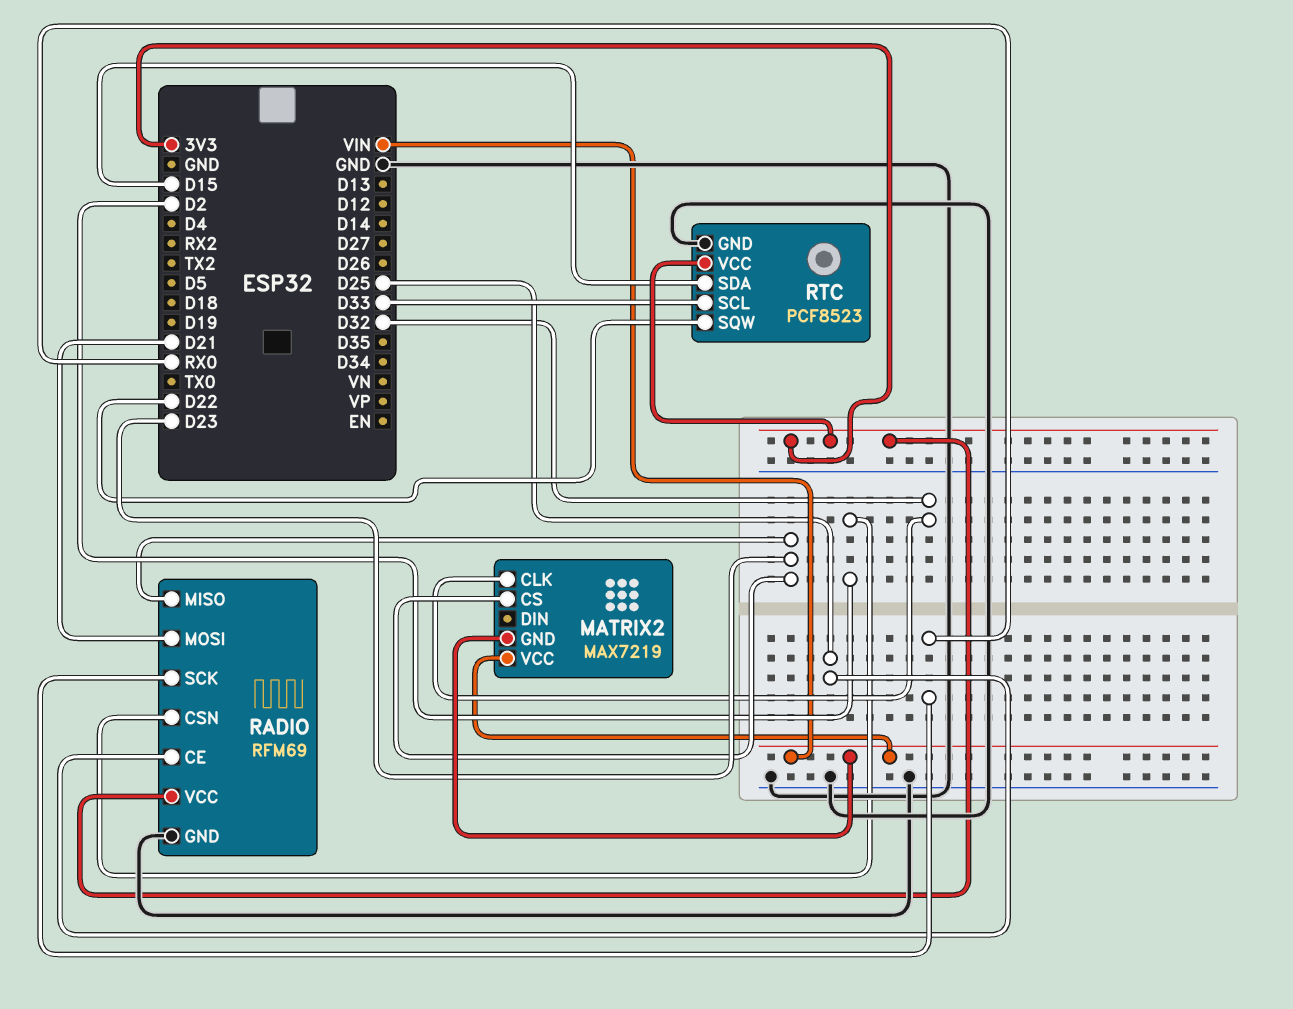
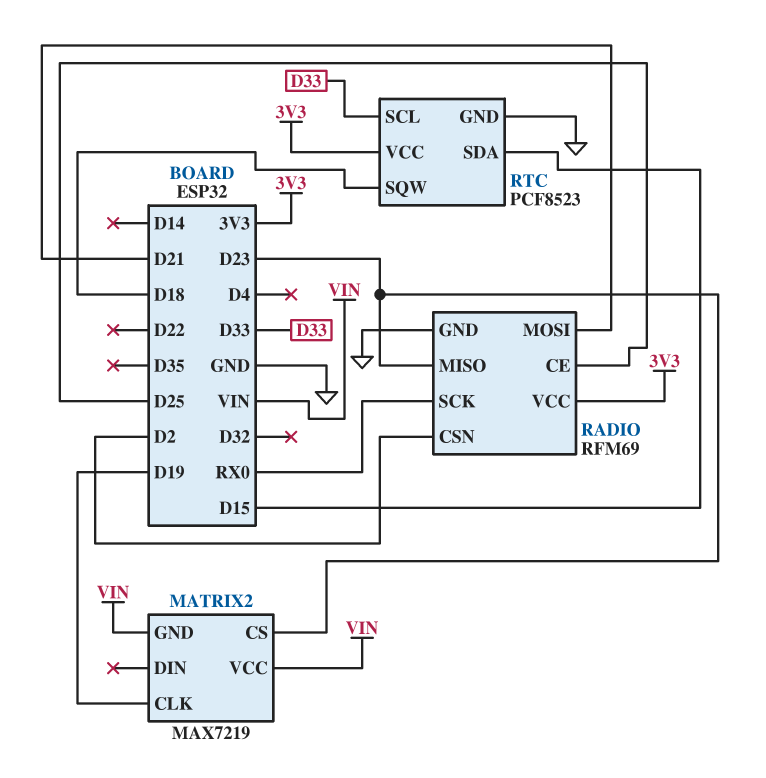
MATRIX2 pin CLK: D32 -> D19
RTC pin SQW: D22 -> D18

